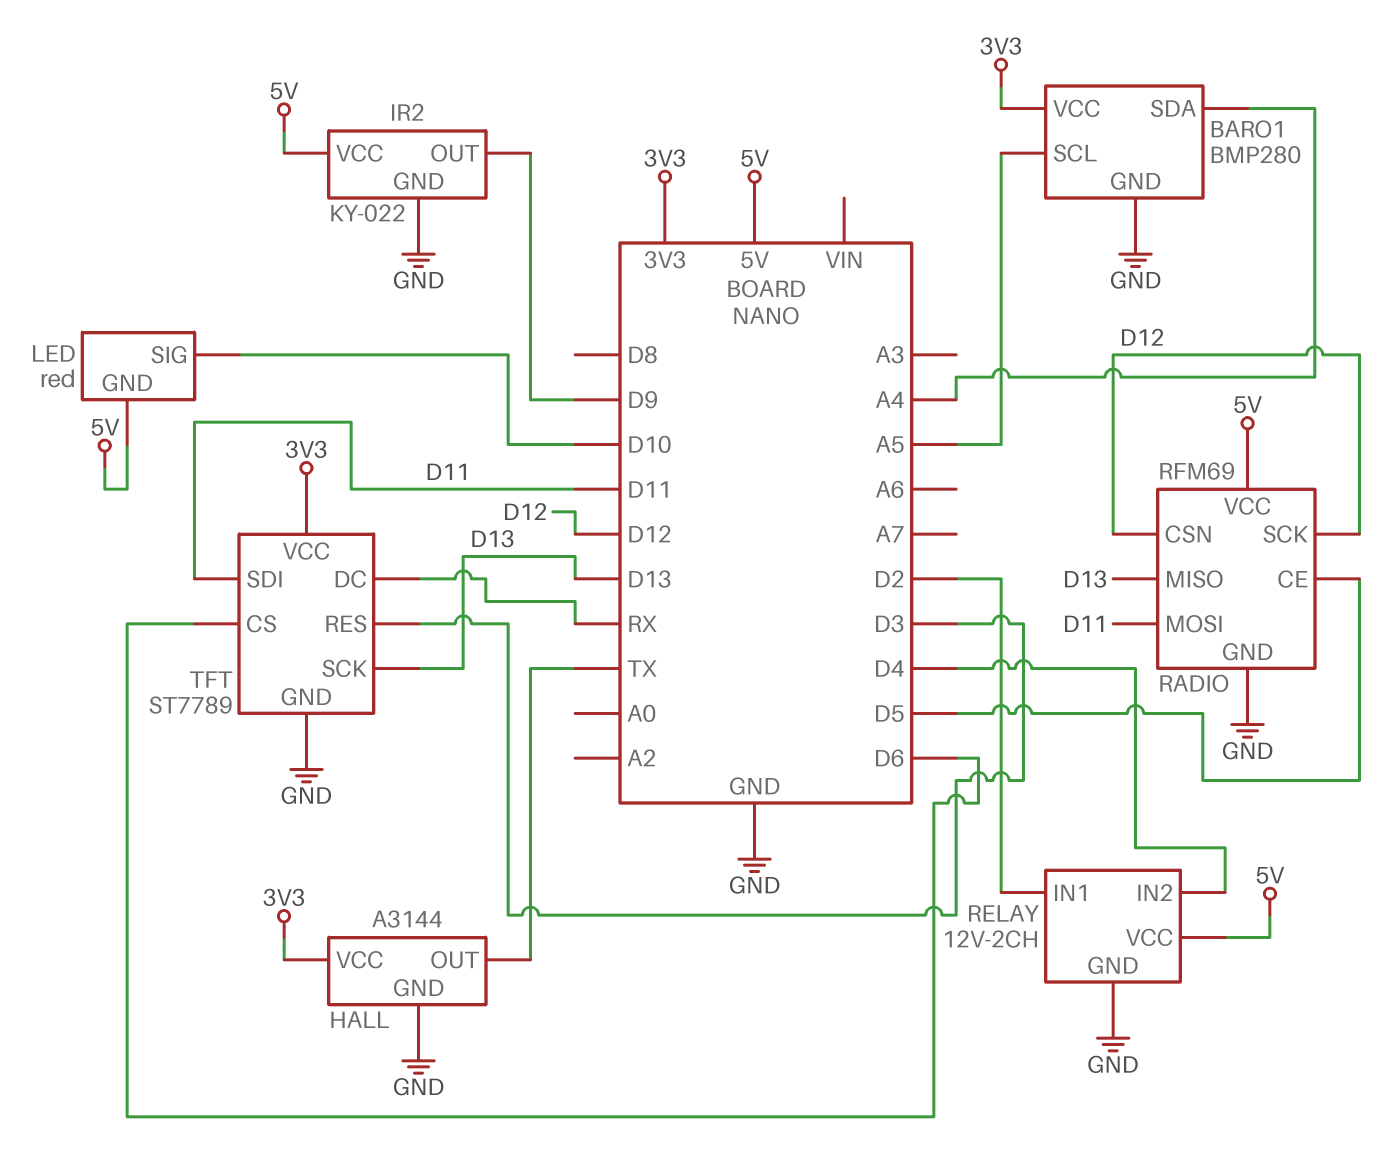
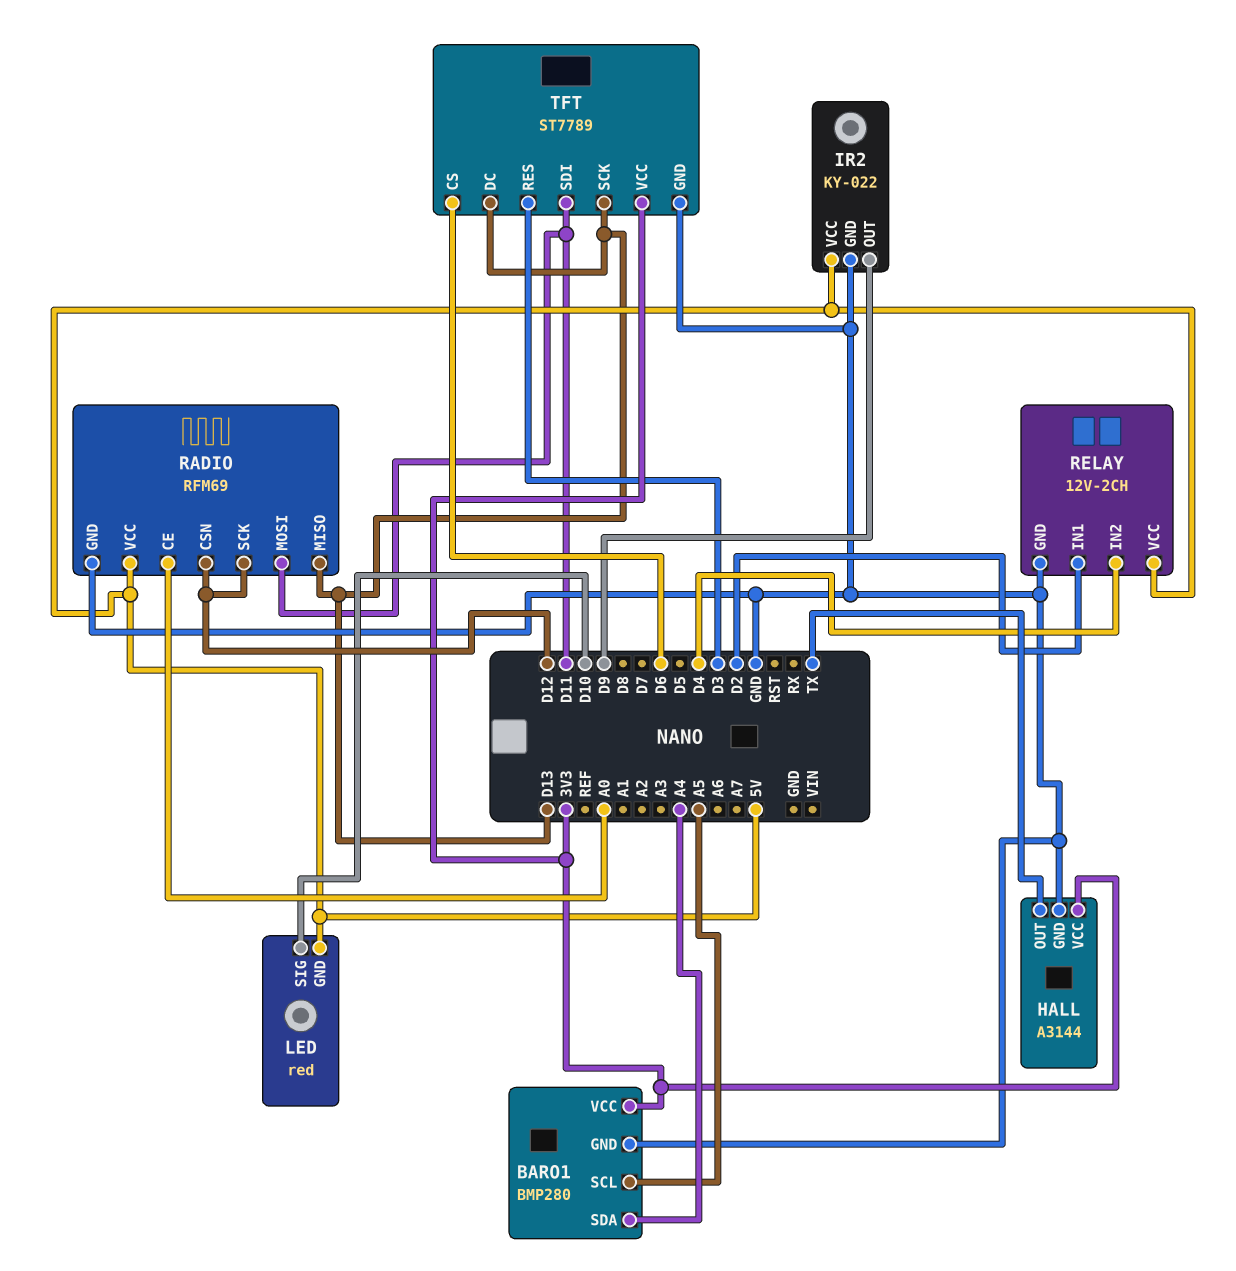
RADIO pin CE: D5 -> A0
TFT pin DC: RX -> D13

